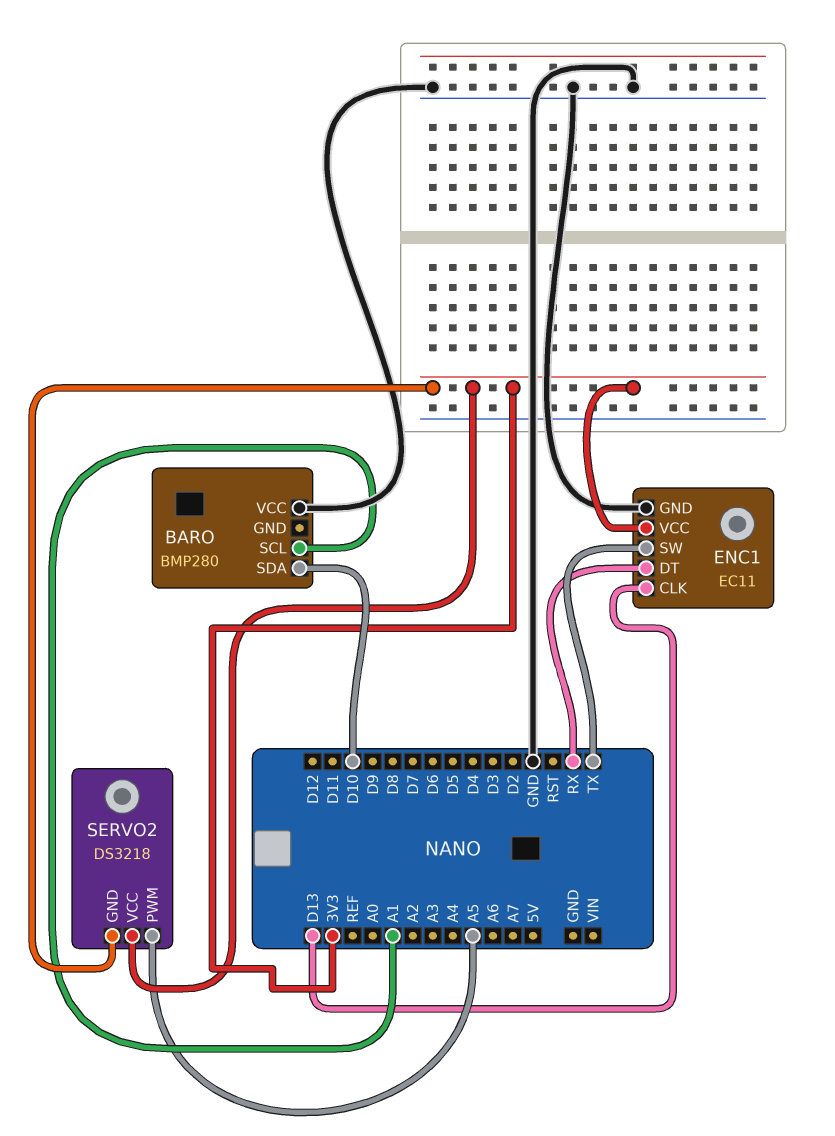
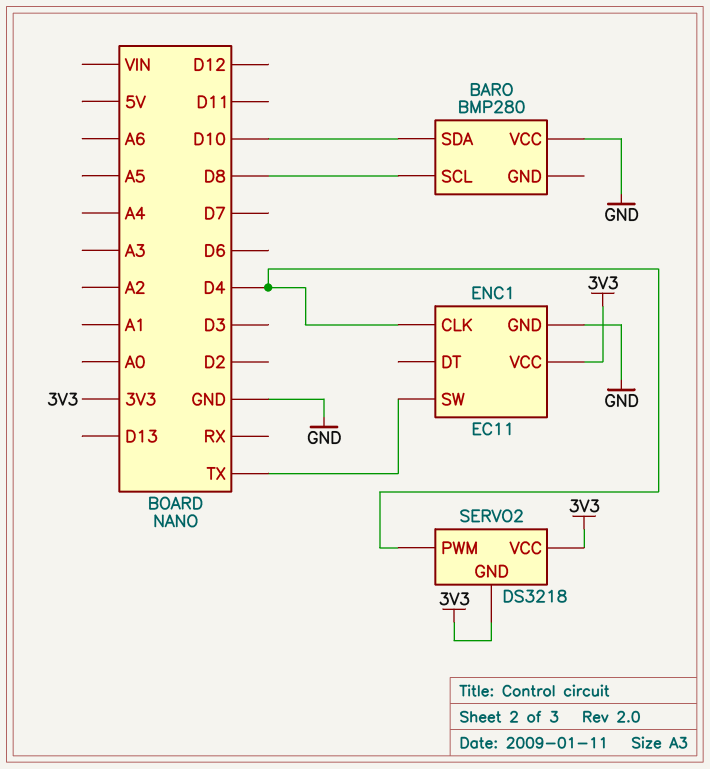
BARO pin SCL: A1 -> D8
ENC1 pin CLK: D13 -> D4
ENC1 pin DT: RX -> none
SERVO2 pin PWM: A5 -> D4

